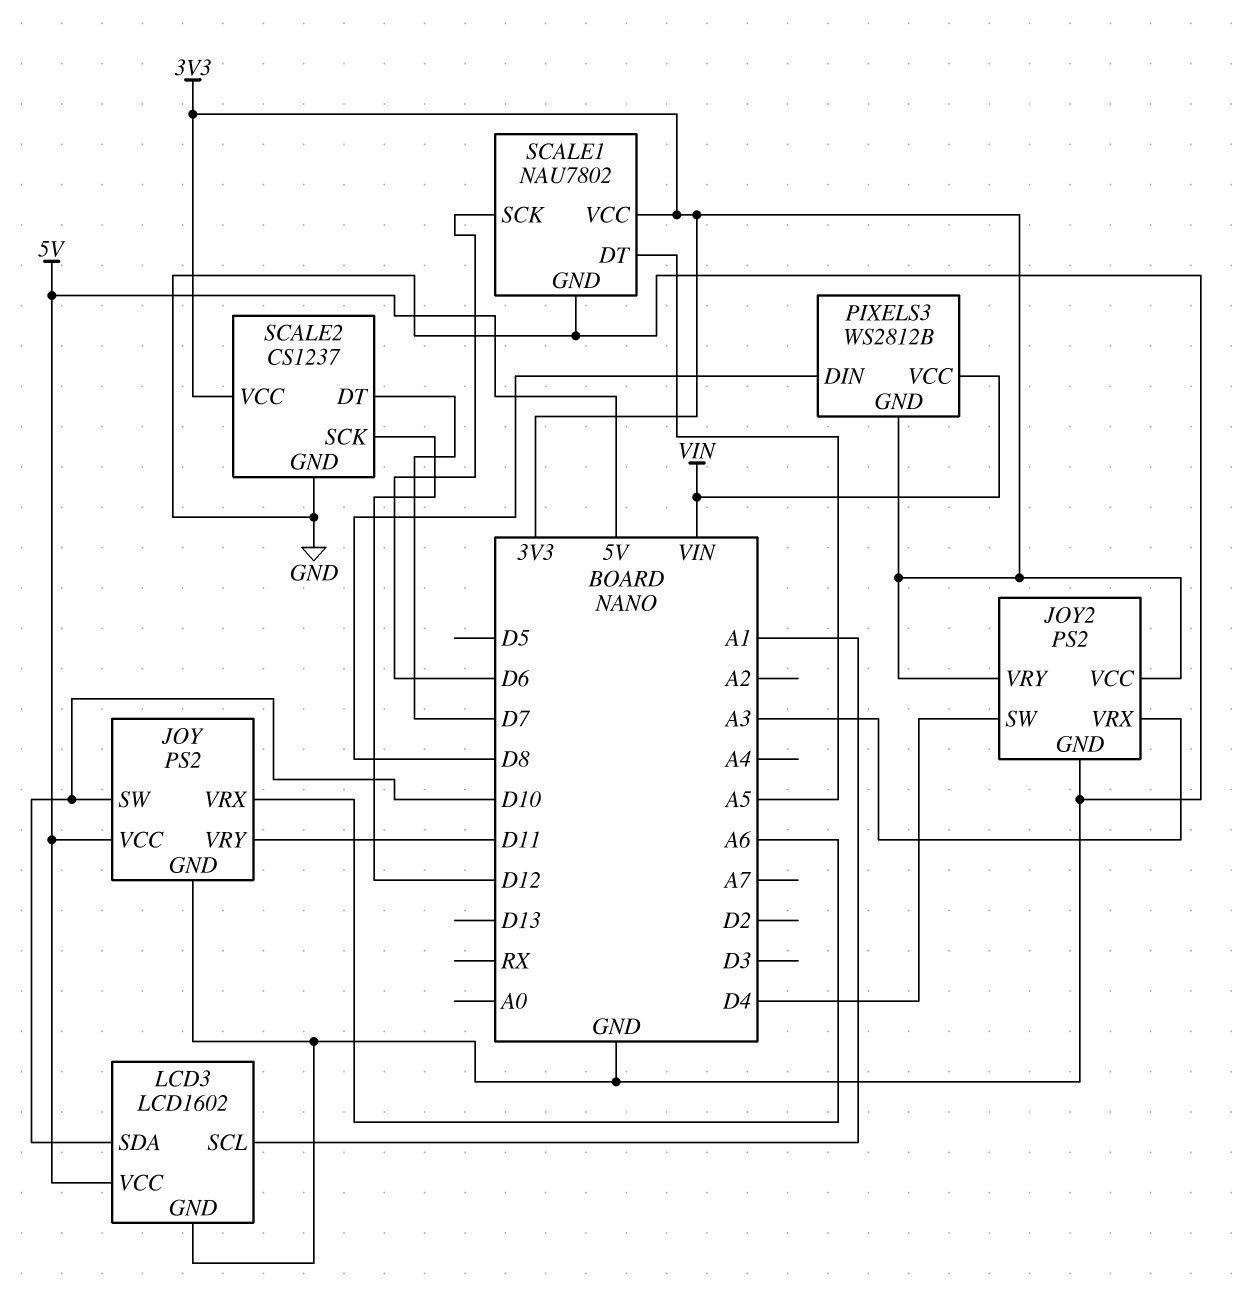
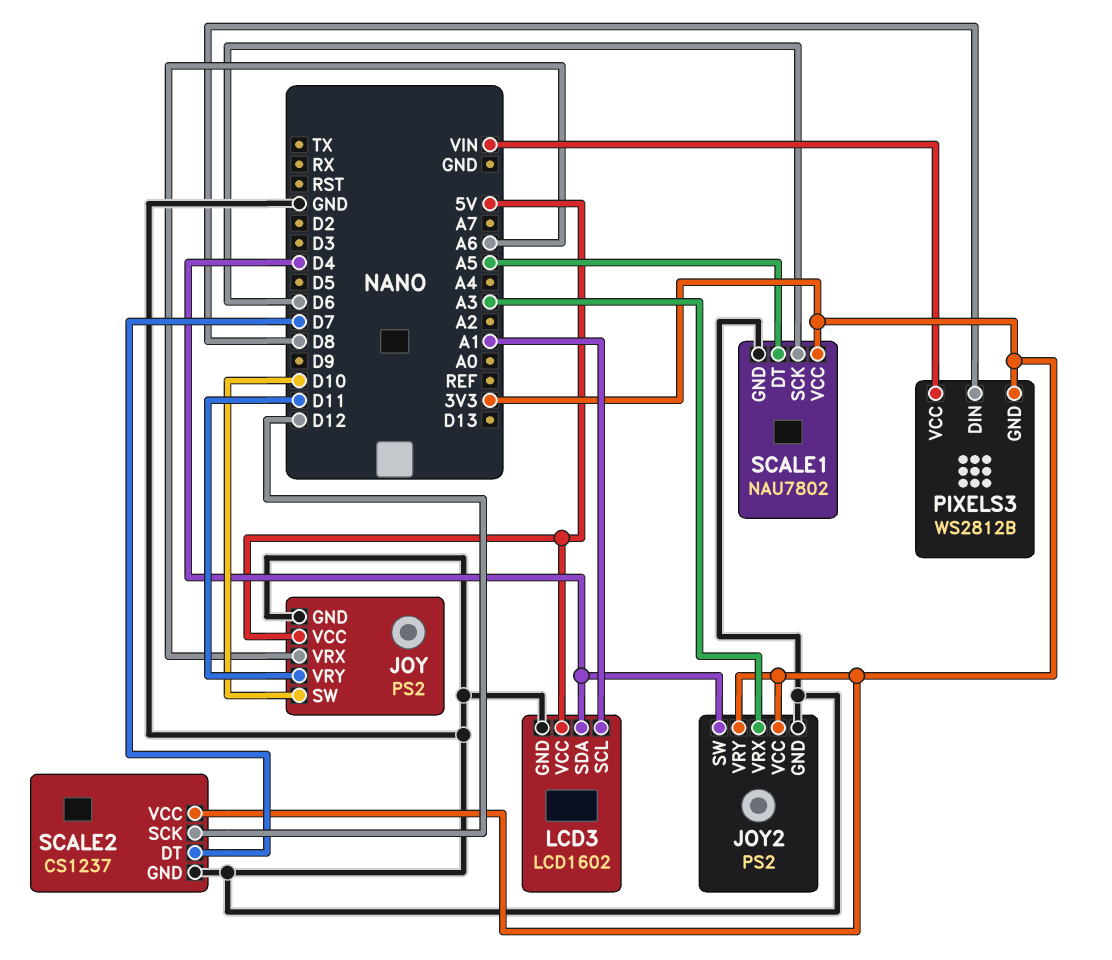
LCD3 pin SDA: D10 -> D4

